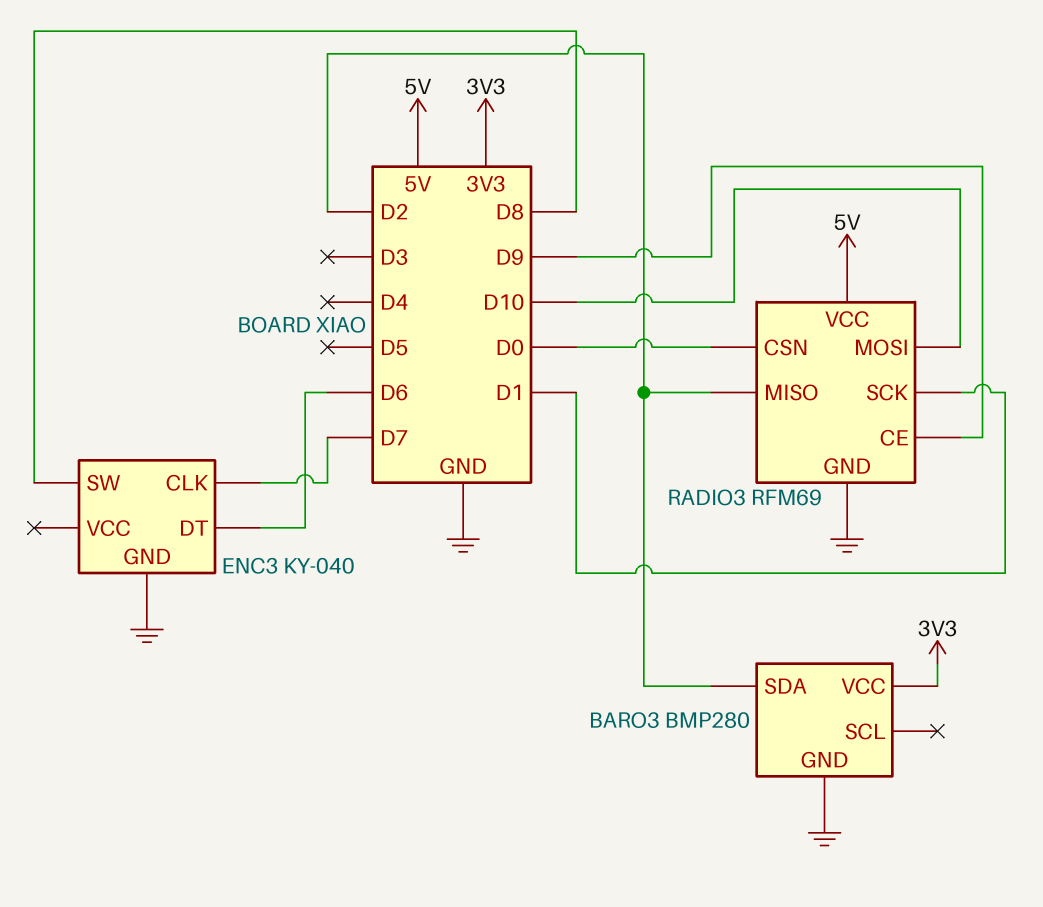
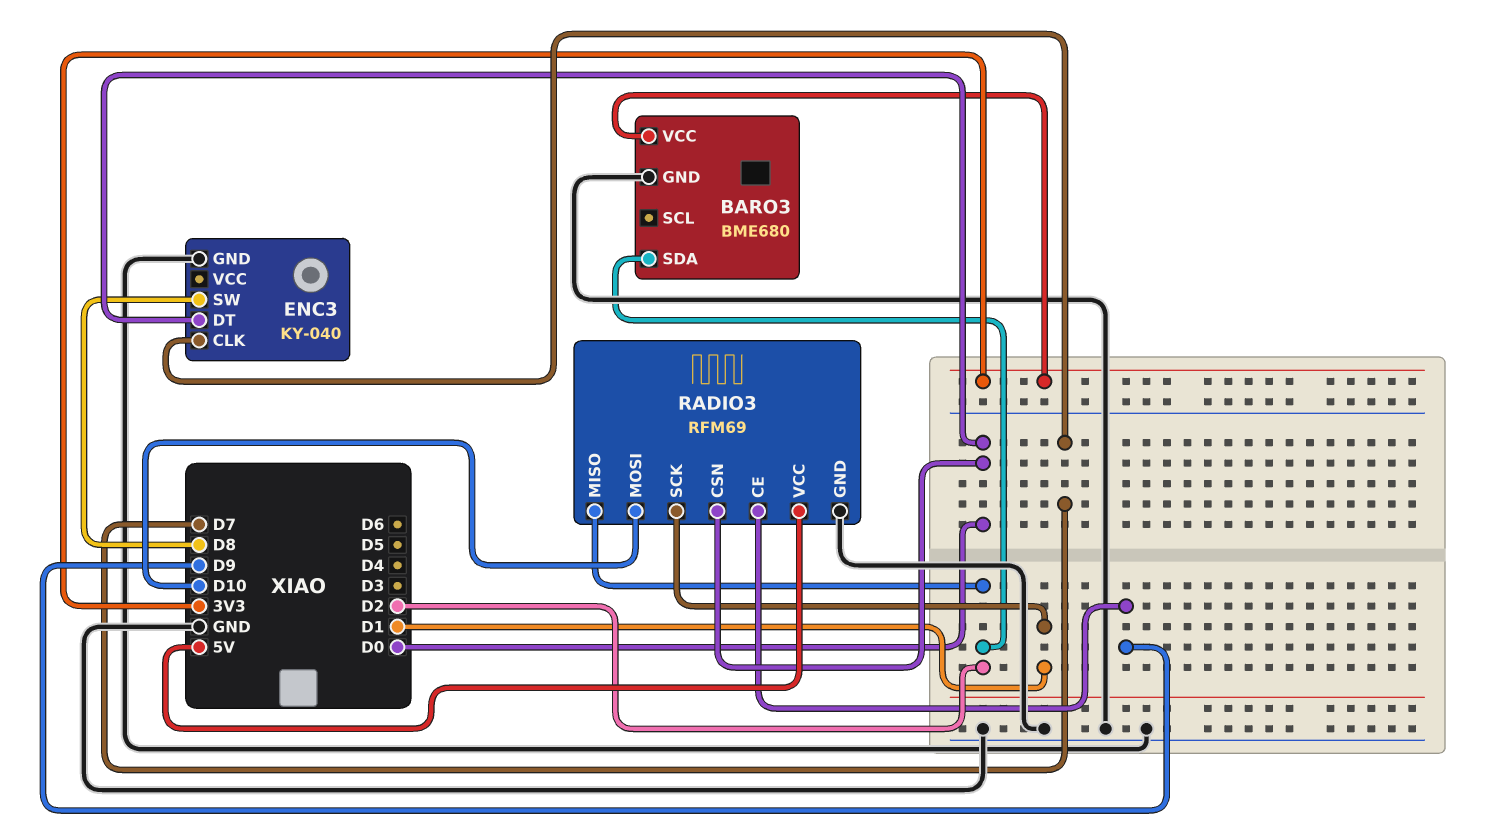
BARO3: BMP280 -> BME680
ENC3 pin DT: D6 -> D0

